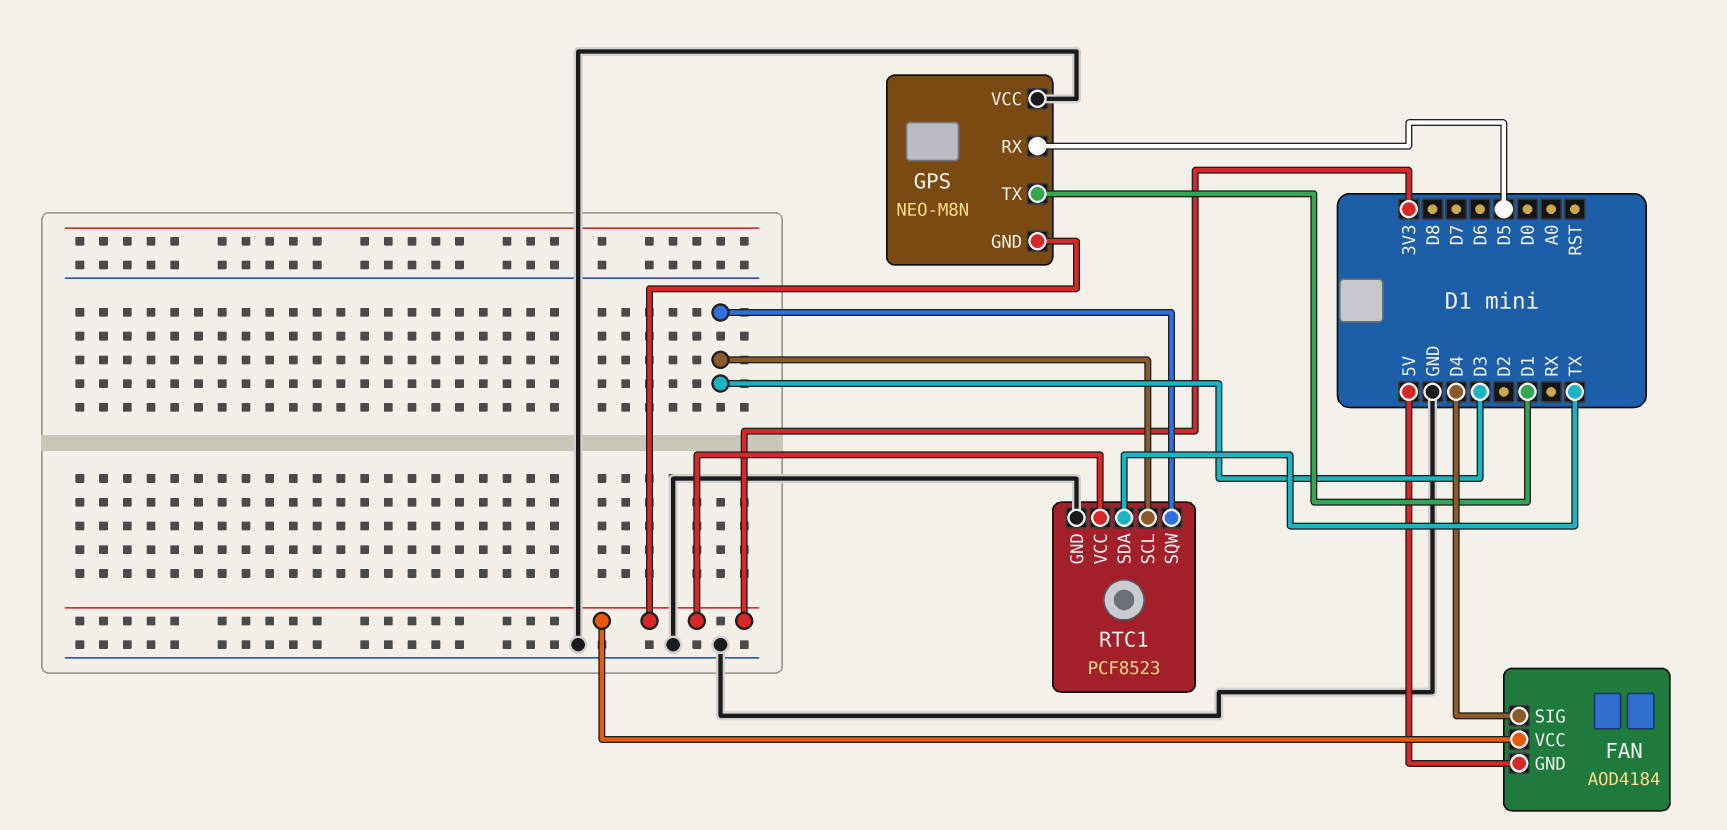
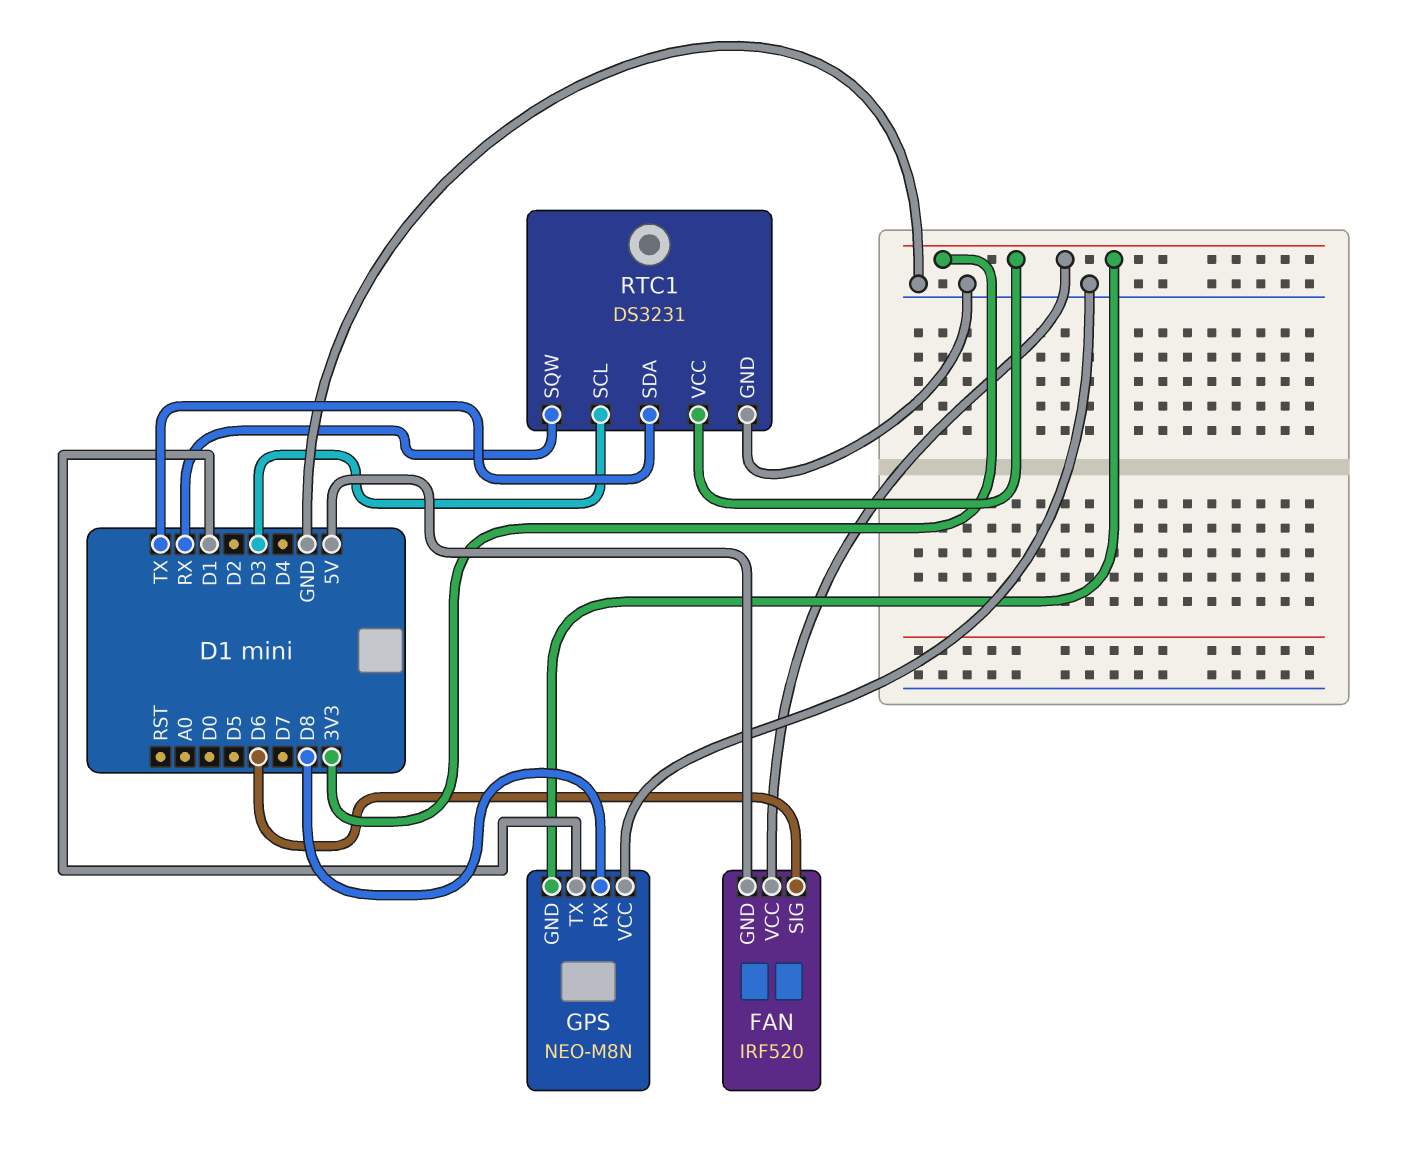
FAN: AOD4184 -> IRF520
FAN pin SIG: D4 -> D6
GPS pin RX: D5 -> D8
RTC1: PCF8523 -> DS3231
RTC1 pin SQW: D3 -> RX

